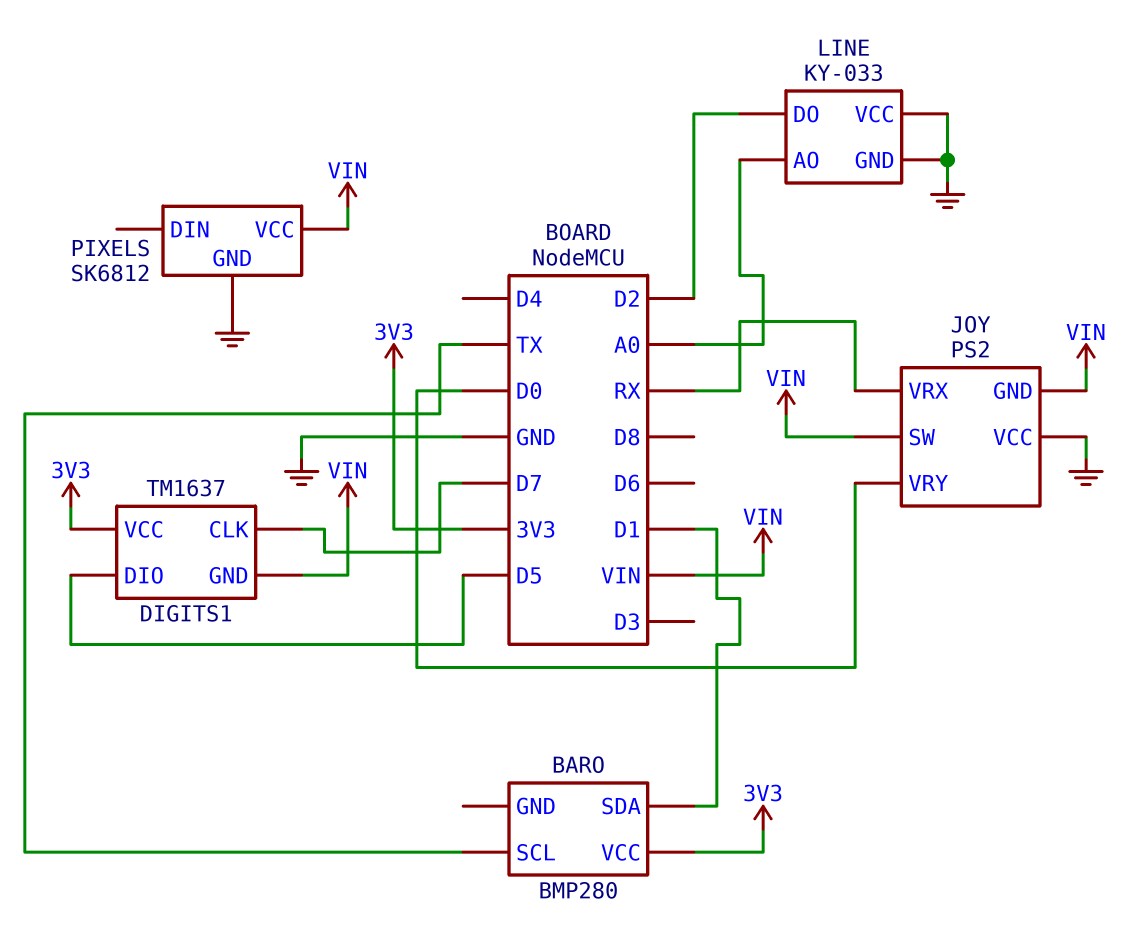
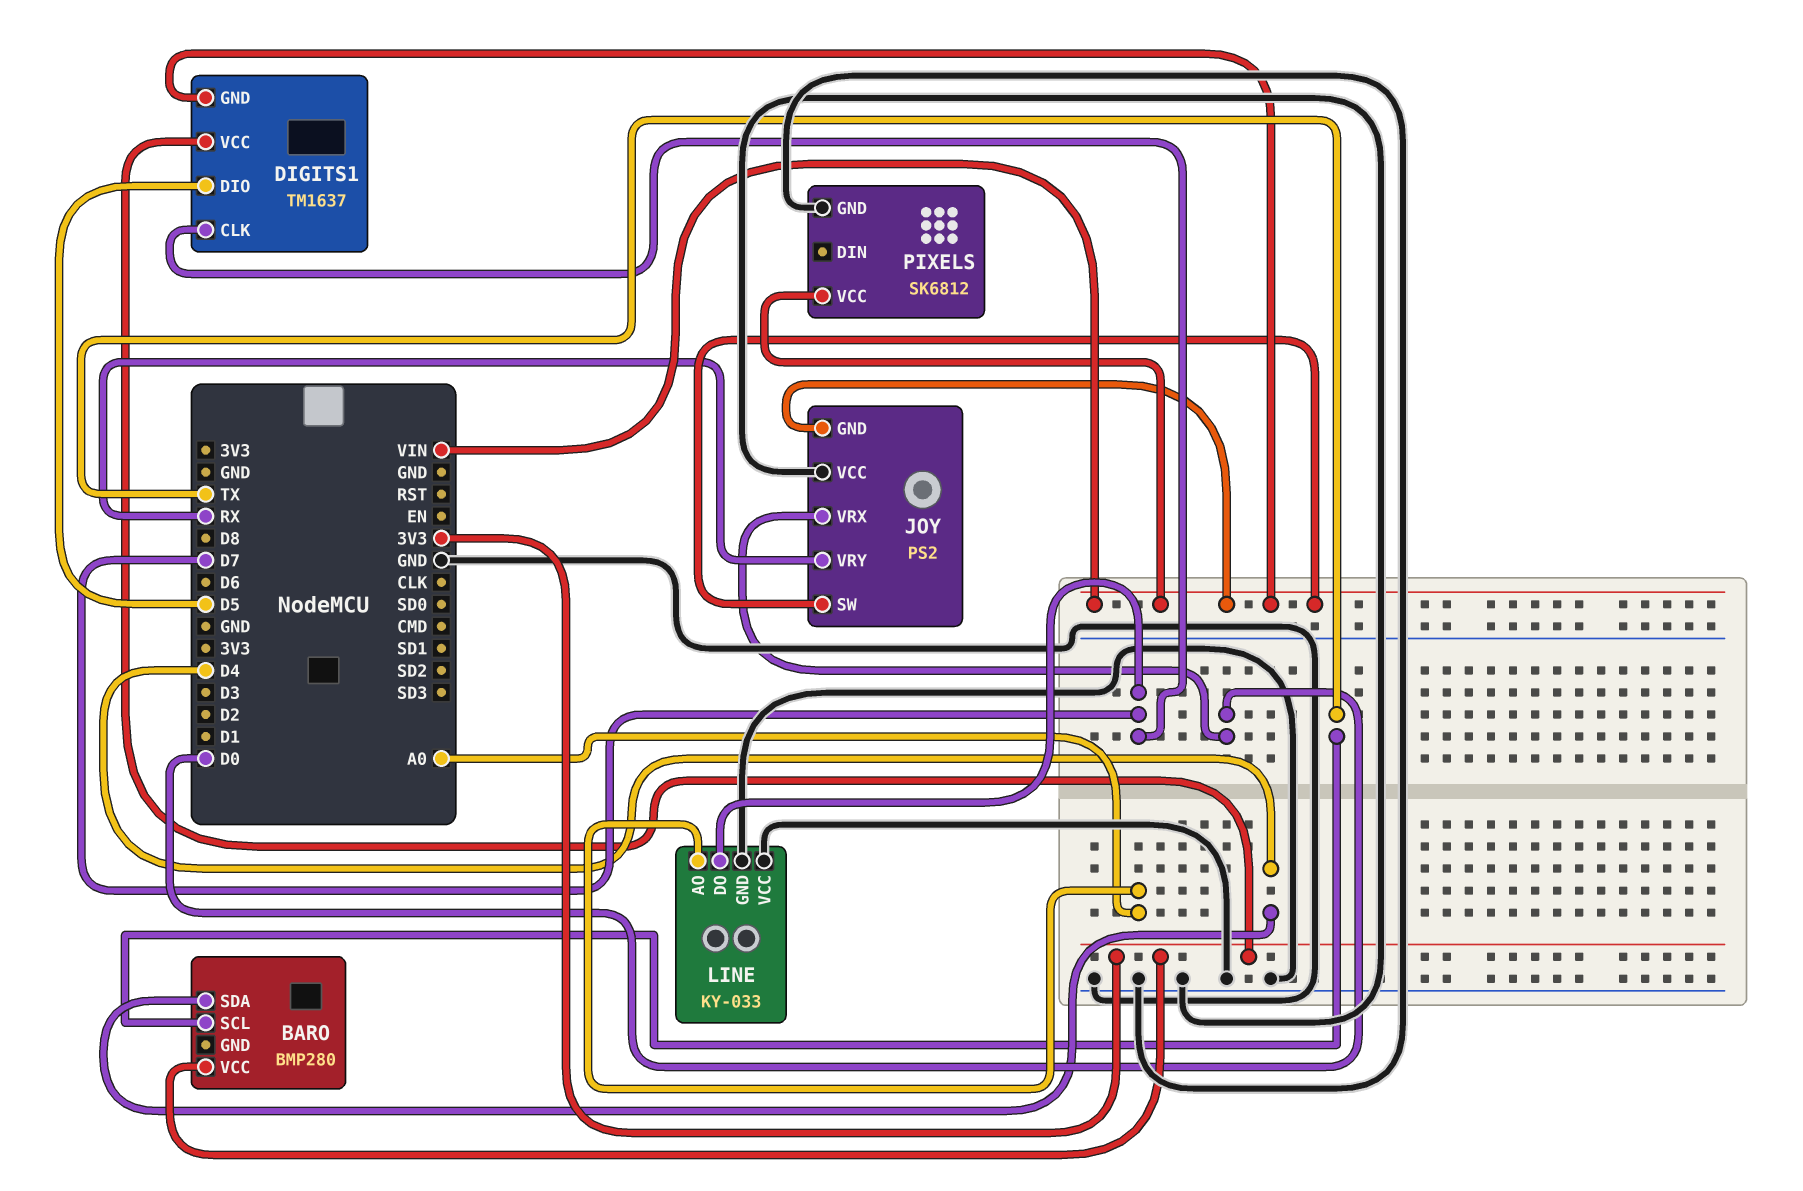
BARO pin SDA: D1 -> D4
JOY pin VRX: RX -> D0
JOY pin VRY: D0 -> RX
LINE pin DO: D2 -> D7

